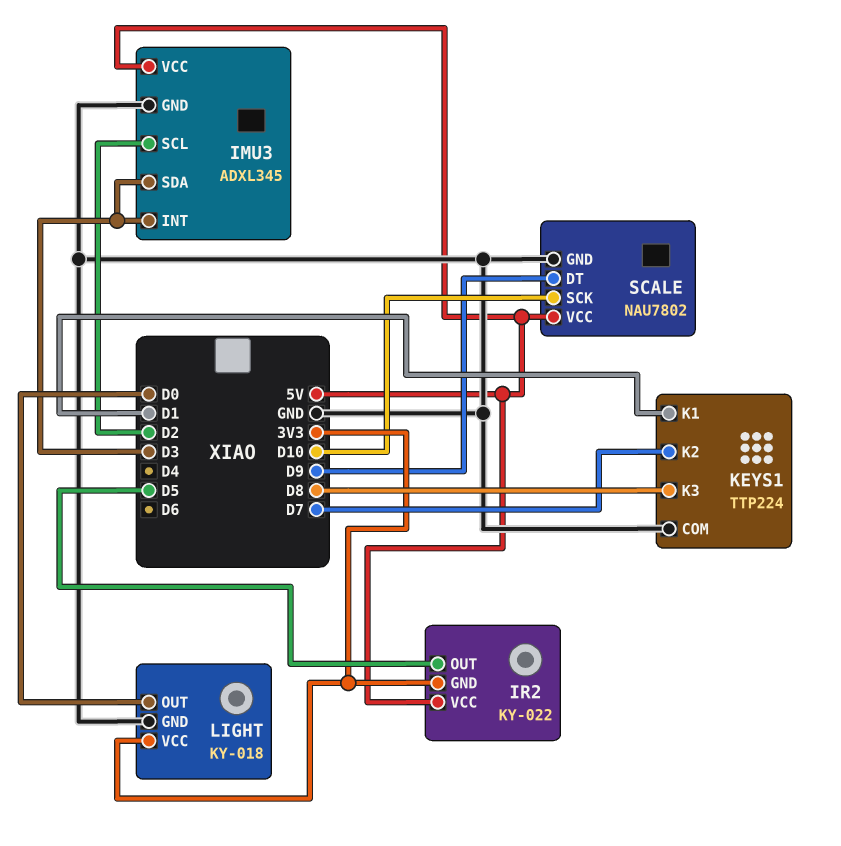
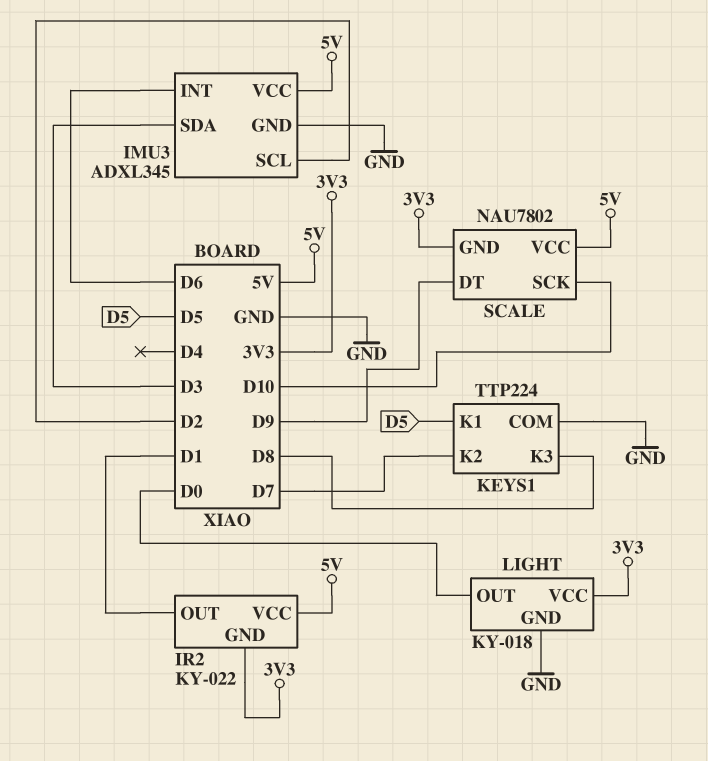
IMU3 pin INT: D3 -> D6
IR2 pin OUT: D5 -> D1
KEYS1 pin K1: D1 -> D5
SCALE pin GND: GND -> 3V3

